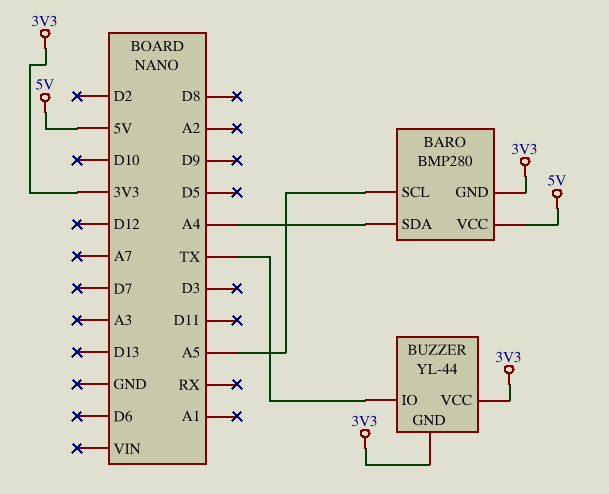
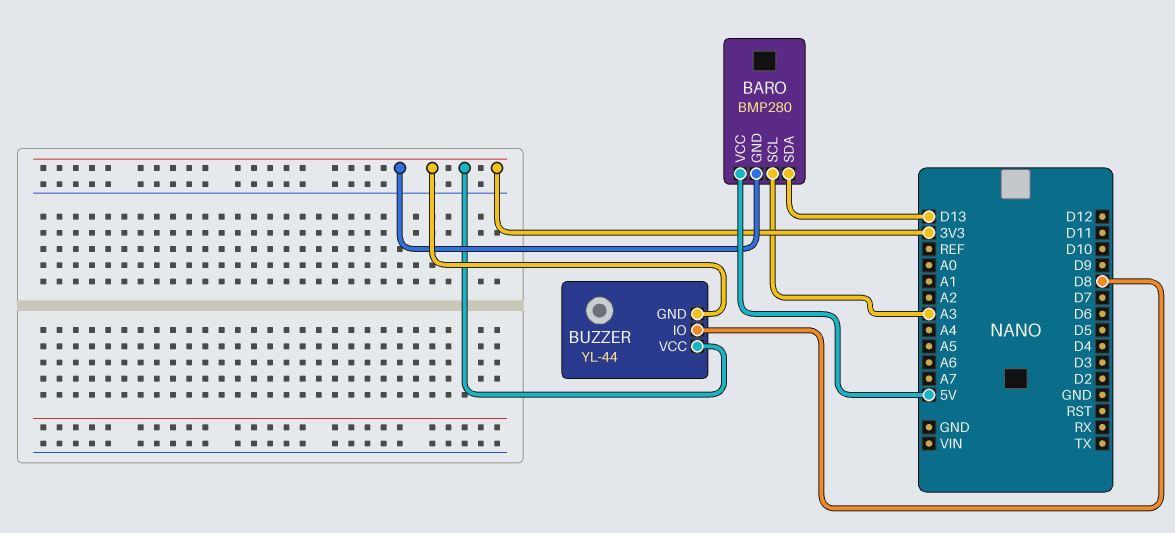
BARO pin SCL: A5 -> A3
BARO pin SDA: A4 -> D13
BUZZER pin IO: TX -> D8

